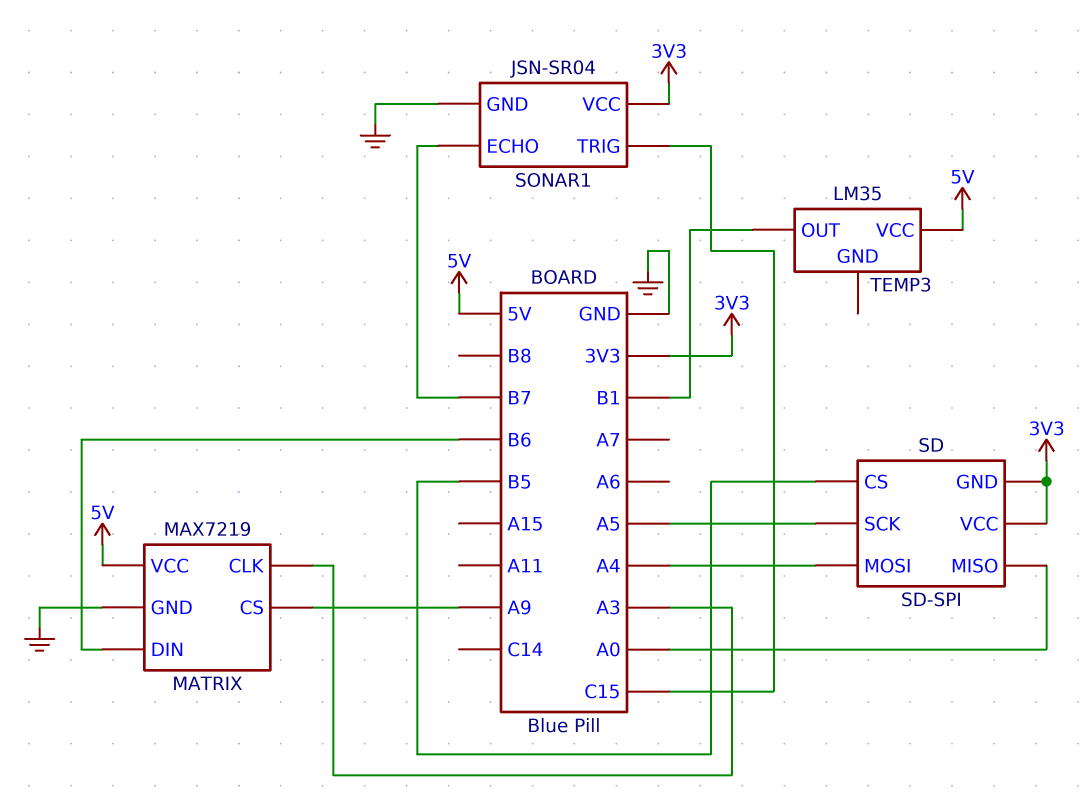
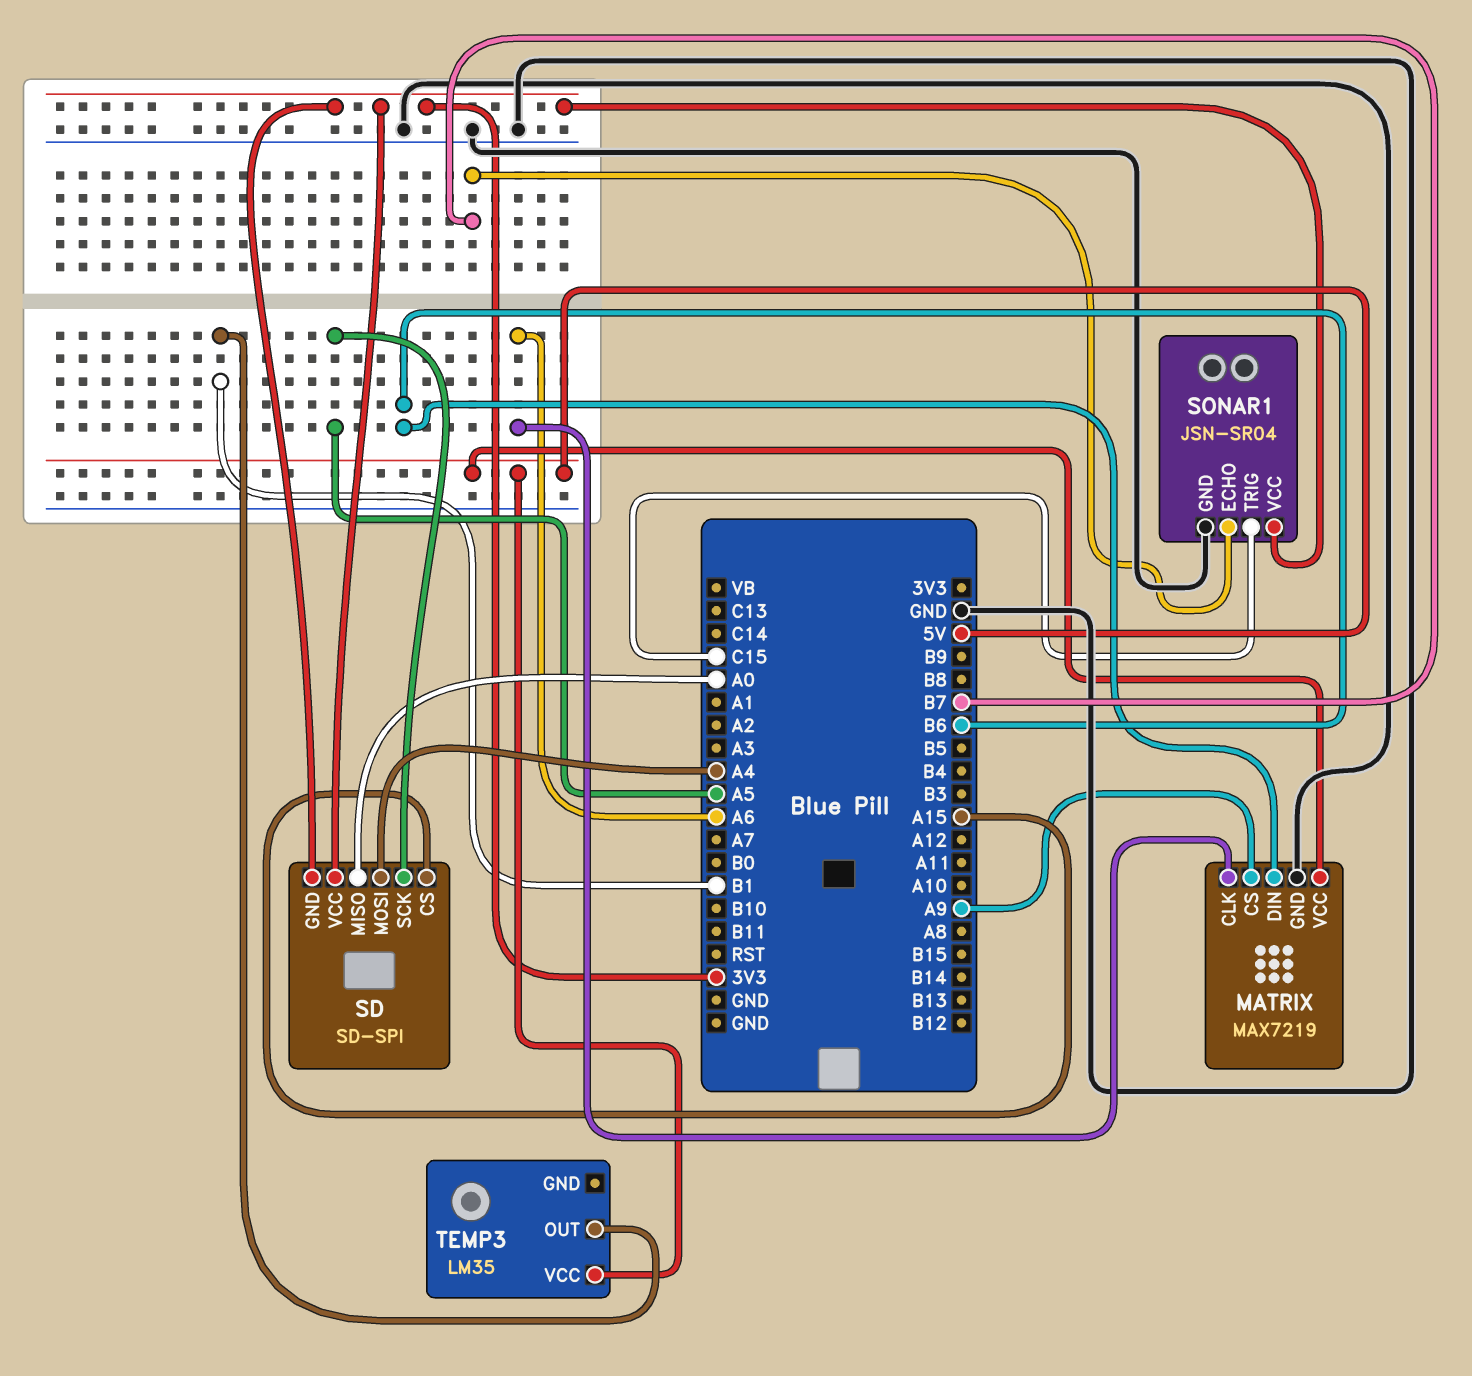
MATRIX pin CLK: A3 -> A6
SD pin CS: B5 -> A15

